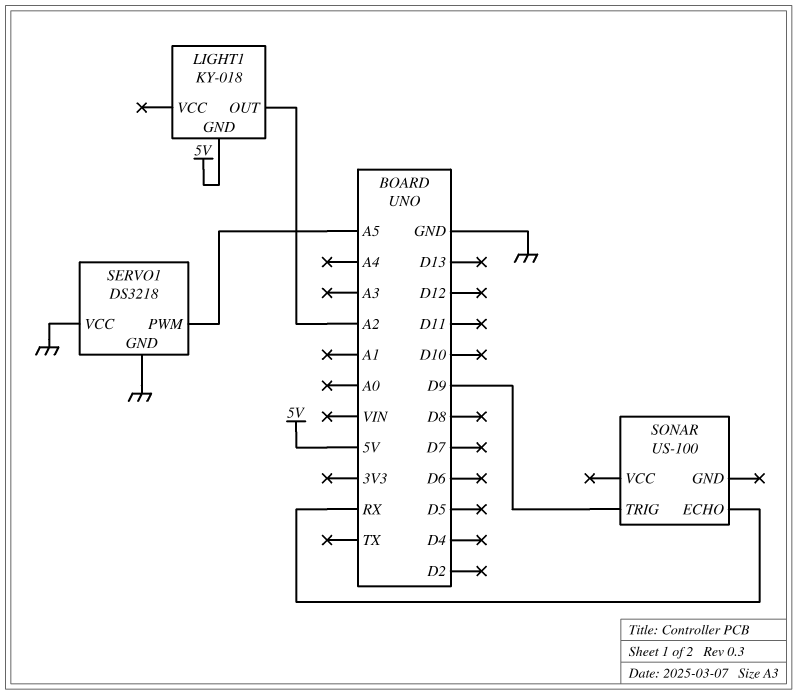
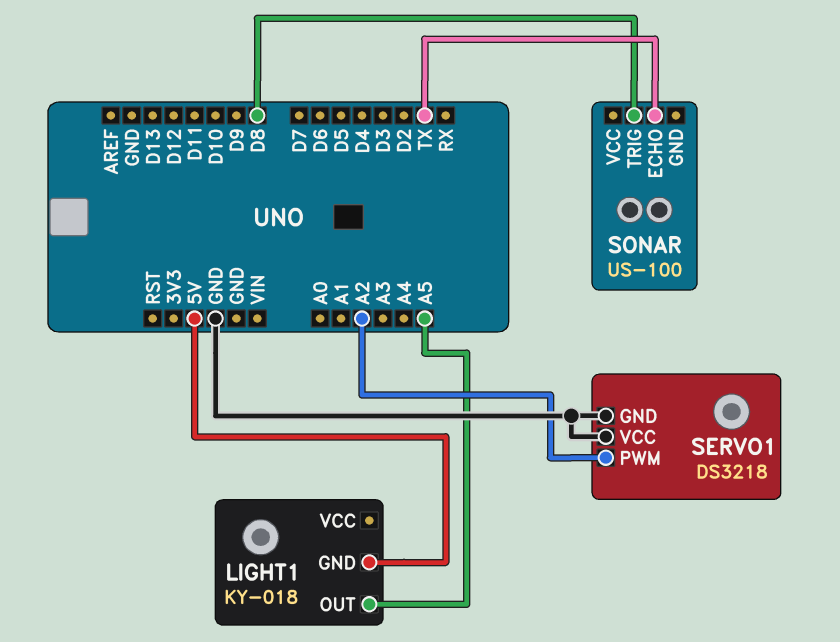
LIGHT1 pin OUT: A2 -> A5
SERVO1 pin PWM: A5 -> A2
SONAR pin ECHO: RX -> TX
SONAR pin TRIG: D9 -> D8

